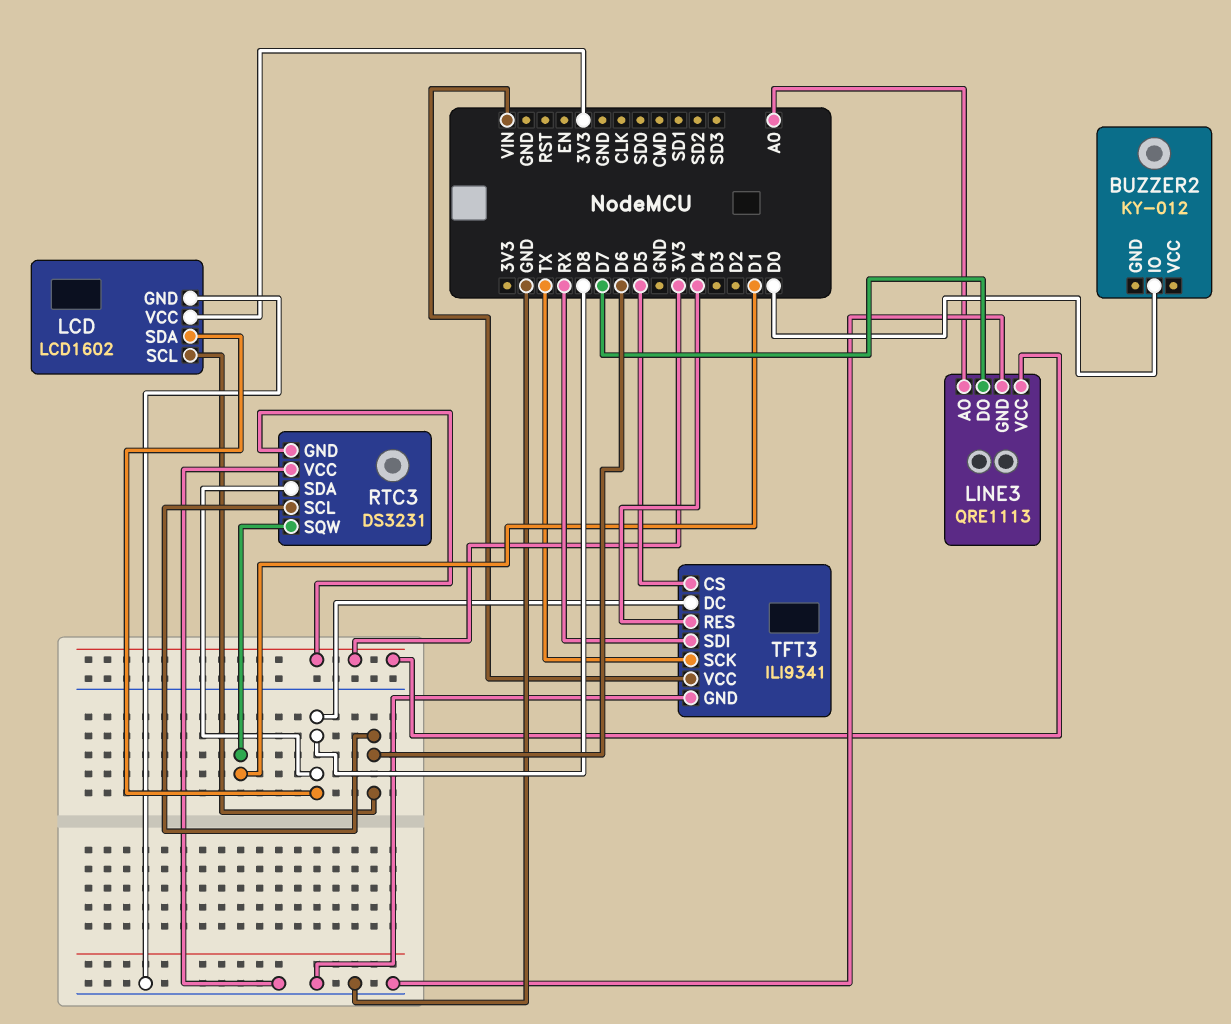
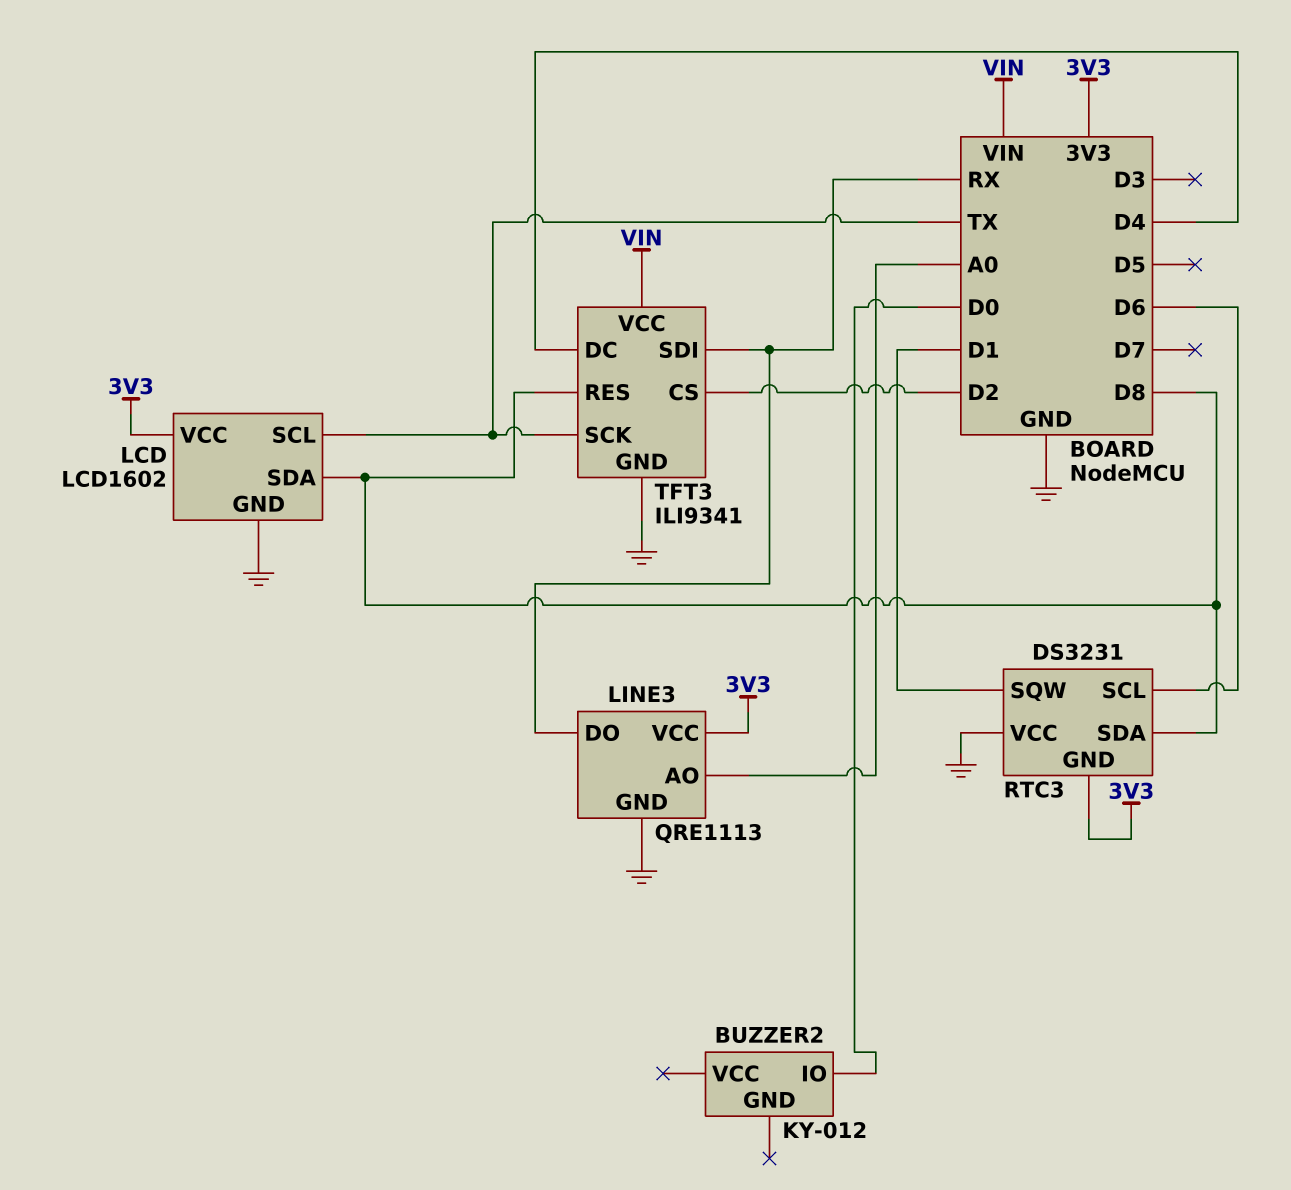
LCD pin SCL: D6 -> TX
LINE3 pin DO: D7 -> RX
TFT3 pin CS: D5 -> D2
TFT3 pin DC: D8 -> D4
TFT3 pin RES: D4 -> D8

